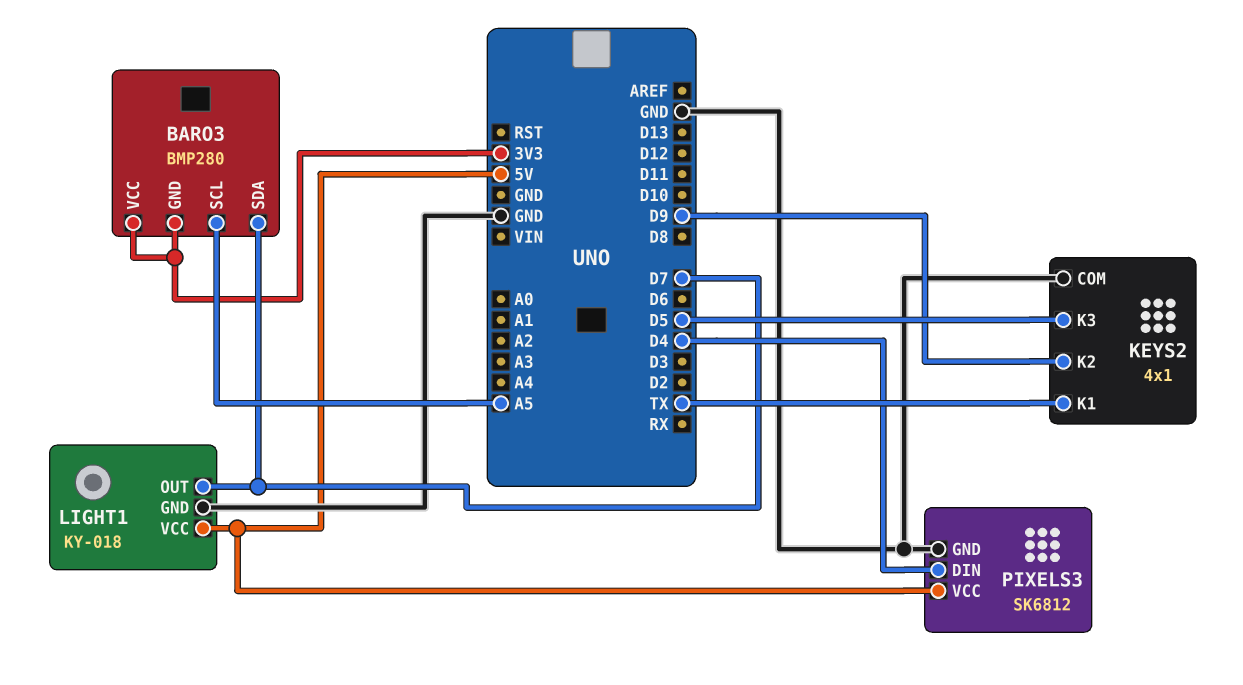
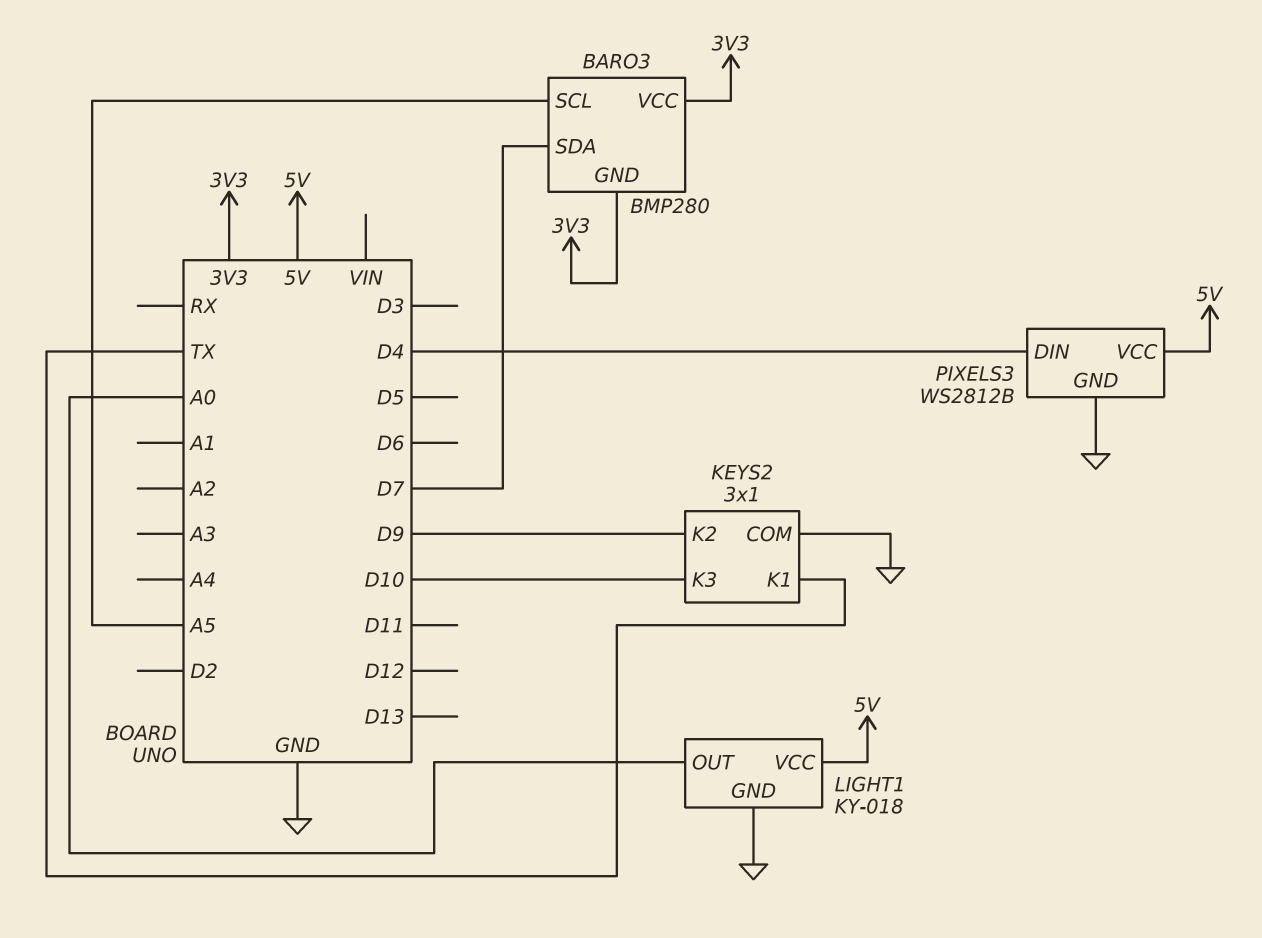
KEYS2: 4x1 -> 3x1
KEYS2 pin K3: D5 -> D10
LIGHT1 pin OUT: D7 -> A0
PIXELS3: SK6812 -> WS2812B

